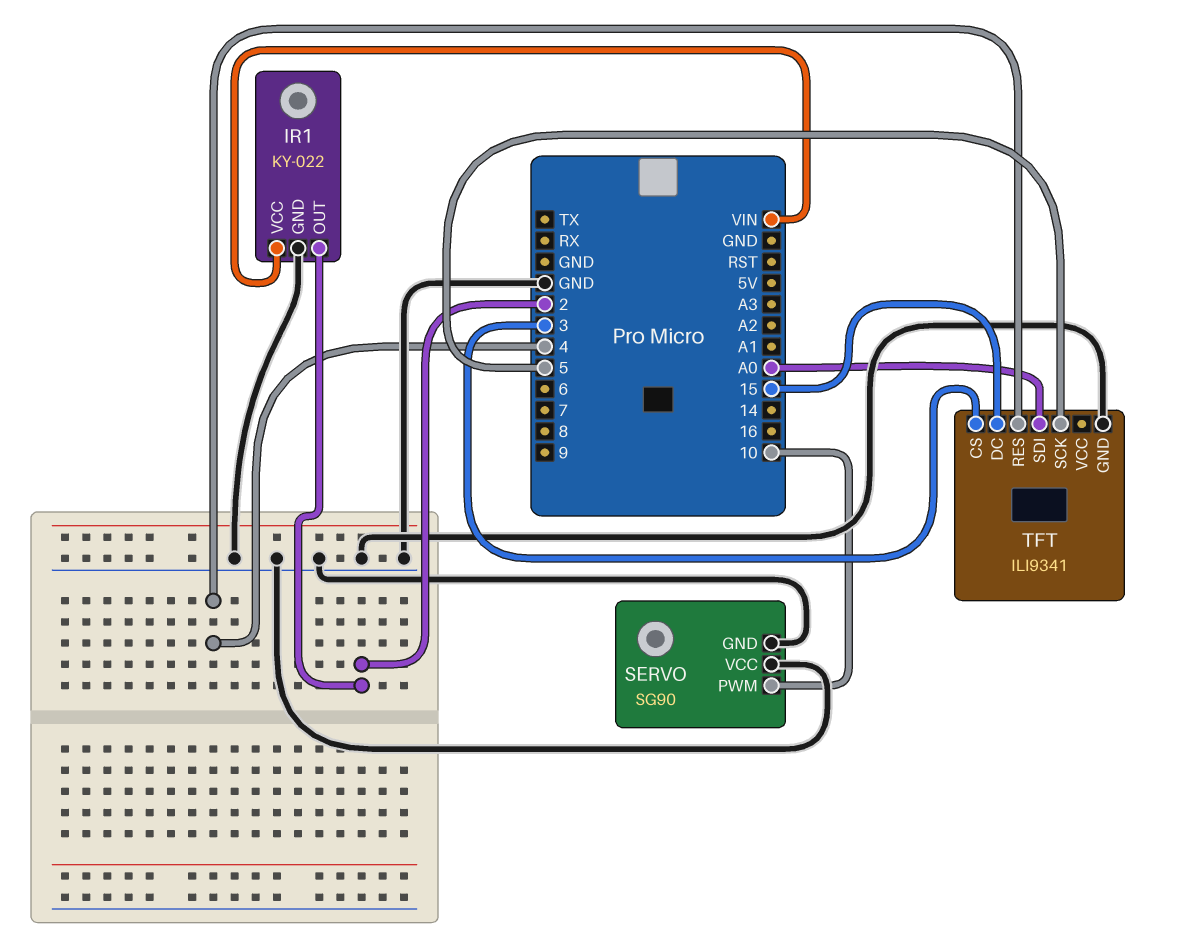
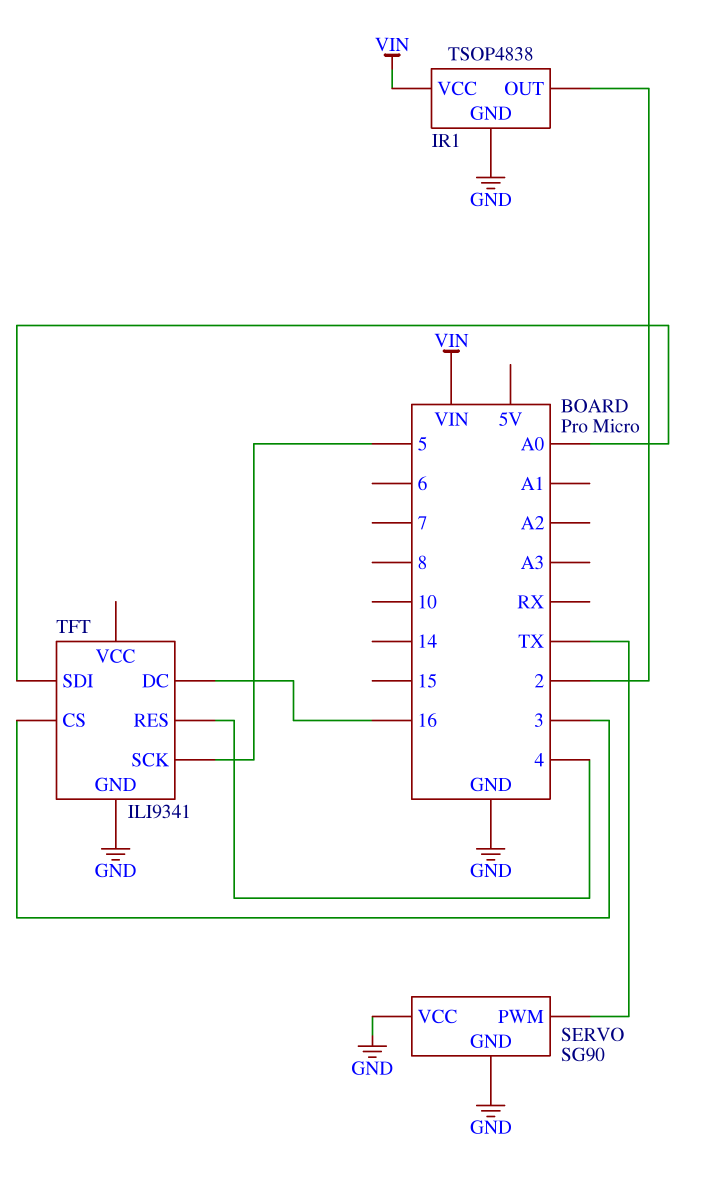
IR1: KY-022 -> TSOP4838
SERVO pin PWM: 10 -> TX
TFT pin DC: 15 -> 16

